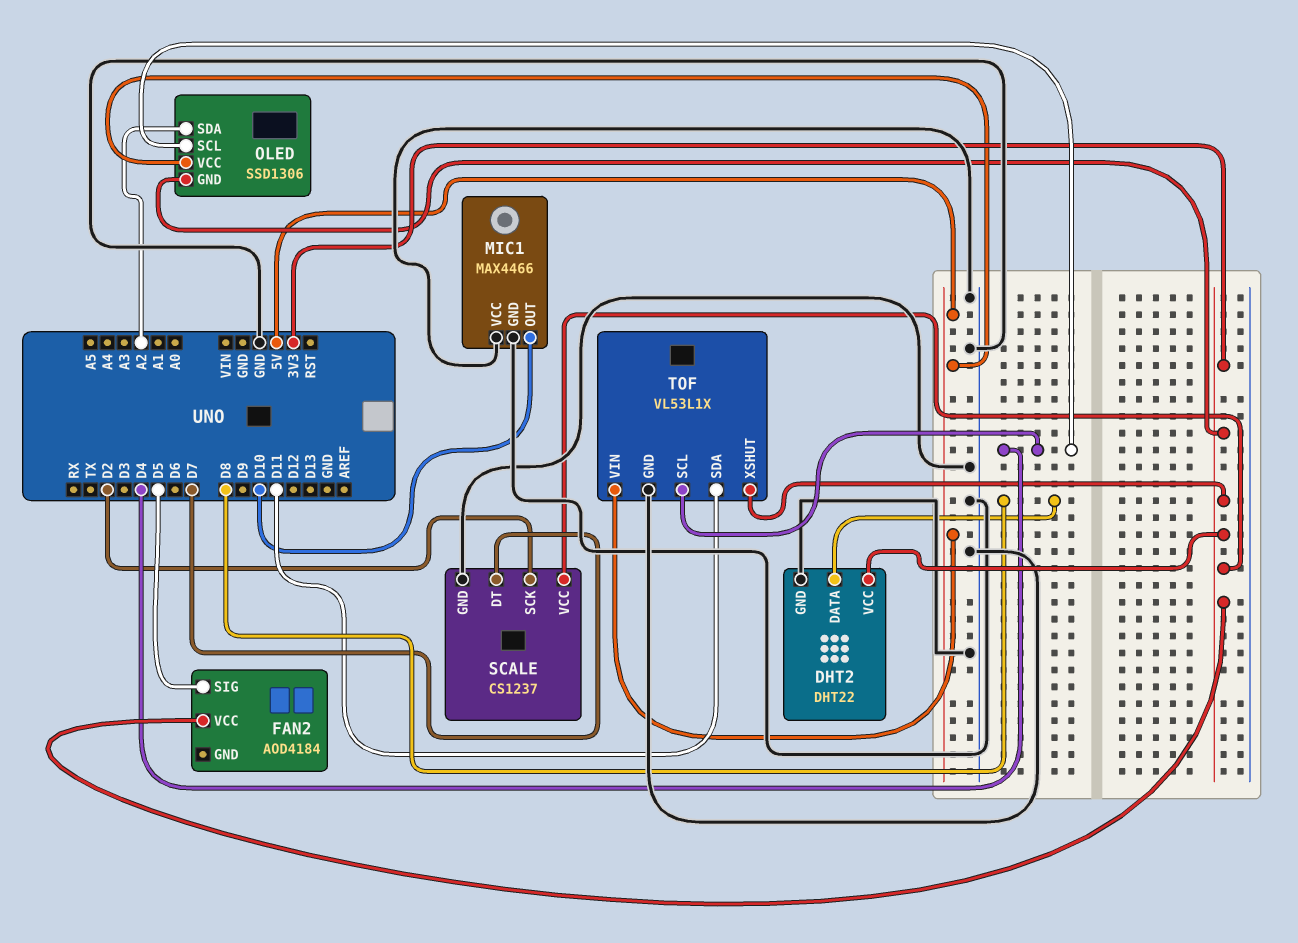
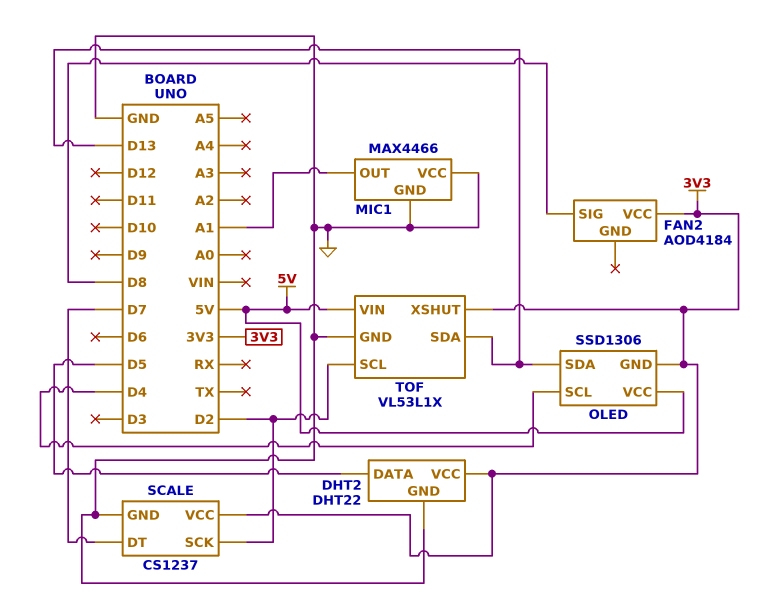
DHT2 pin DATA: D8 -> D5
FAN2 pin SIG: D5 -> D8
MIC1 pin OUT: D10 -> A1
OLED pin SDA: A2 -> D13
TOF pin SCL: D4 -> D2
TOF pin SDA: D11 -> D13

